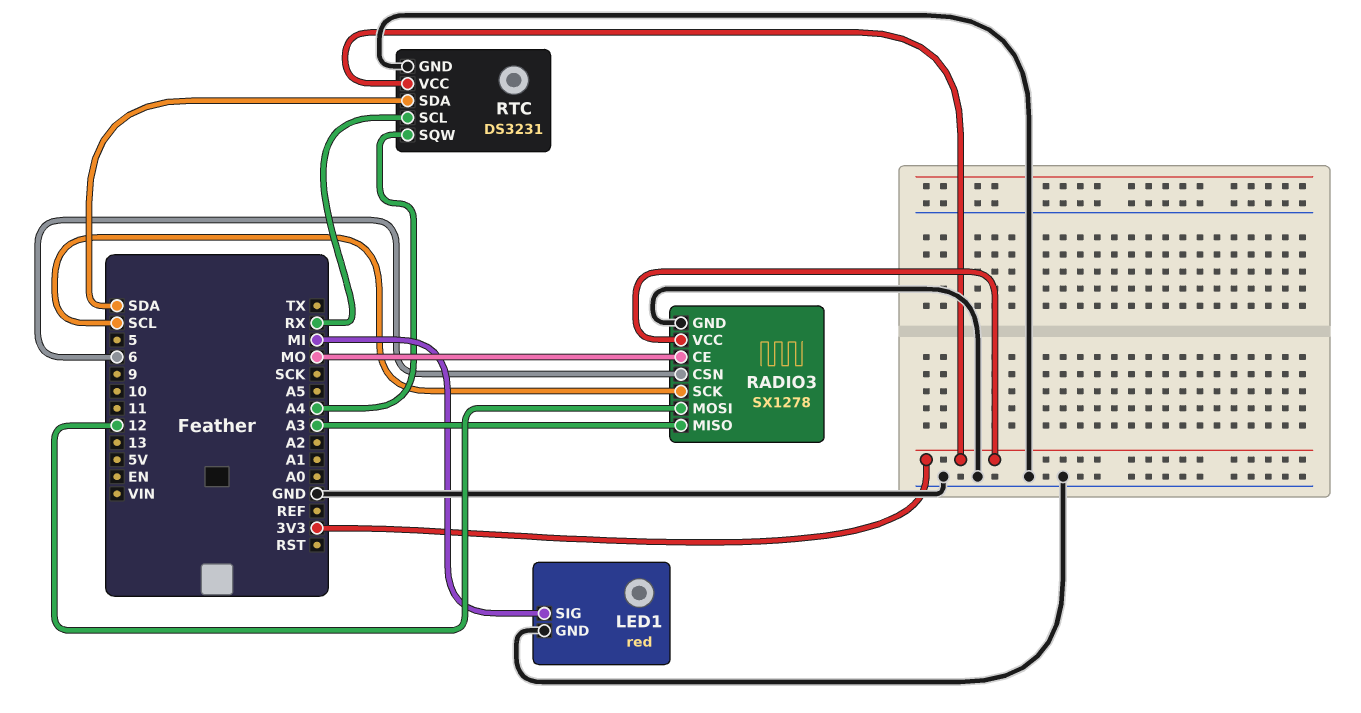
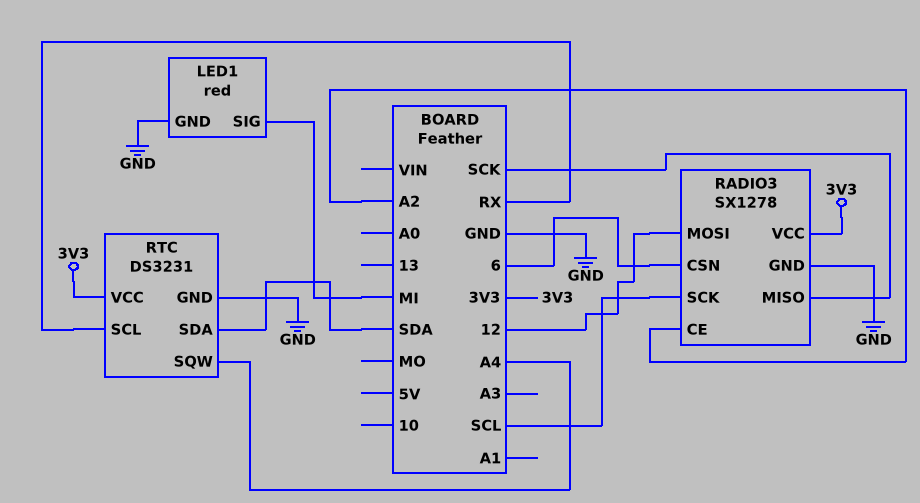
RADIO3 pin CE: MO -> A2
RADIO3 pin MISO: A3 -> SCK

